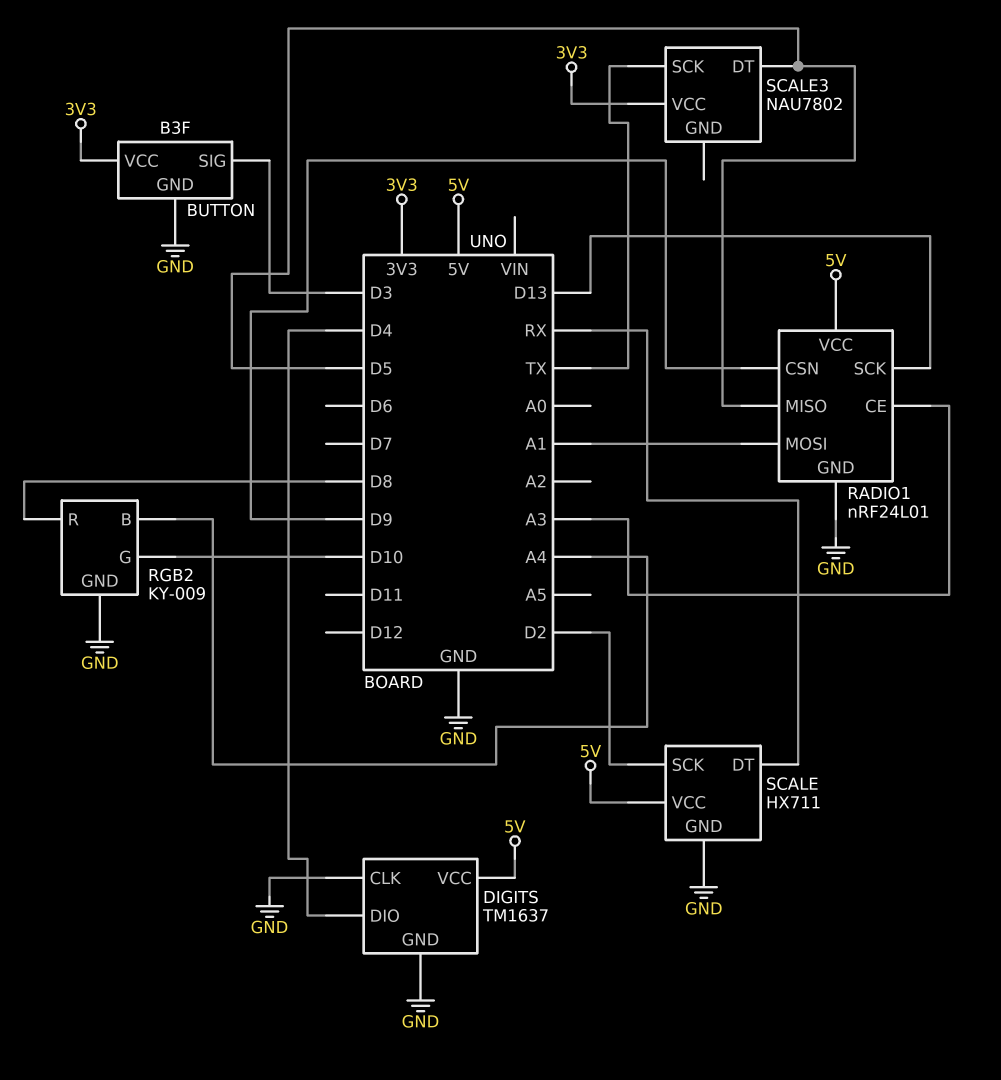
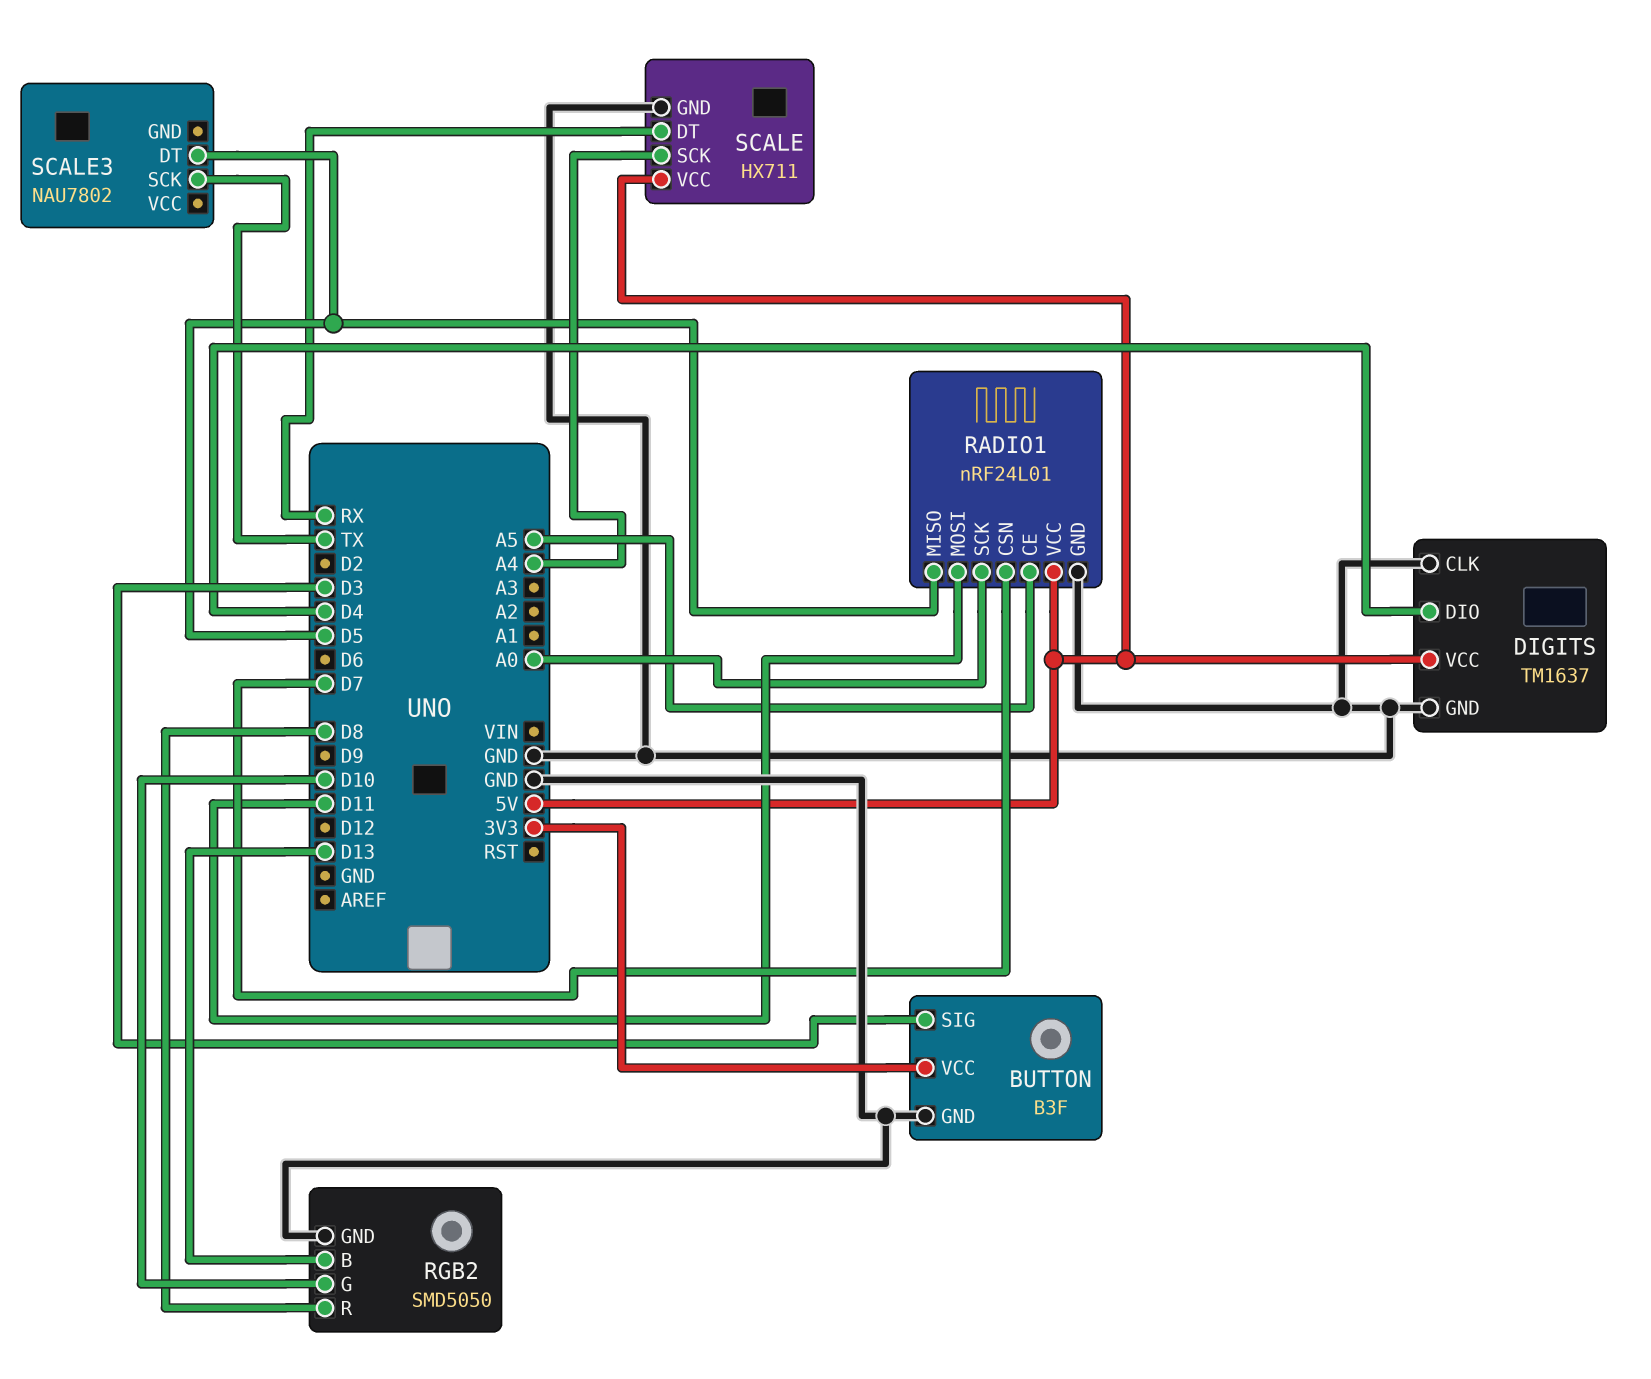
RADIO1 pin CE: A3 -> A5
RADIO1 pin CSN: D9 -> D7
RADIO1 pin MOSI: A1 -> D11
RADIO1 pin SCK: D13 -> A0
RGB2: KY-009 -> SMD5050
RGB2 pin B: A4 -> D13
SCALE pin SCK: D2 -> A4
SCALE3 pin VCC: 3V3 -> none

